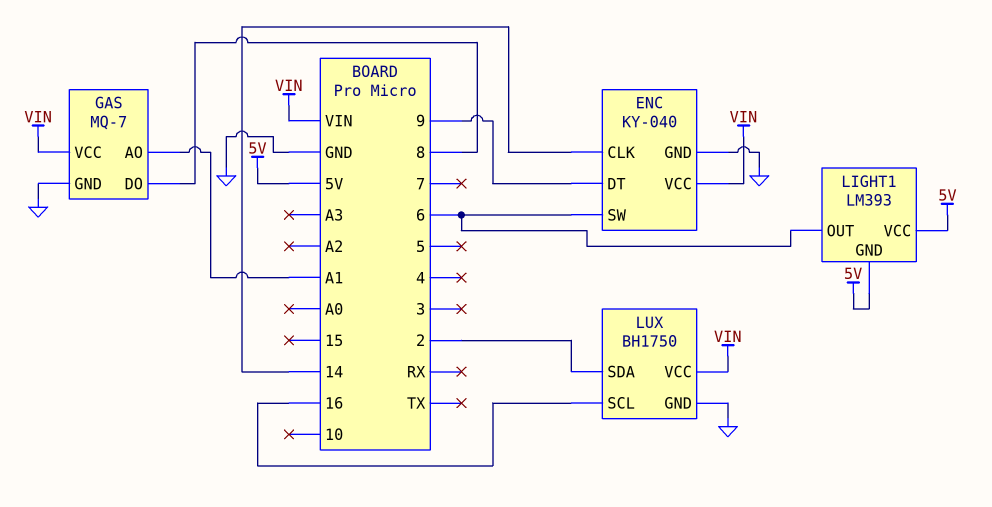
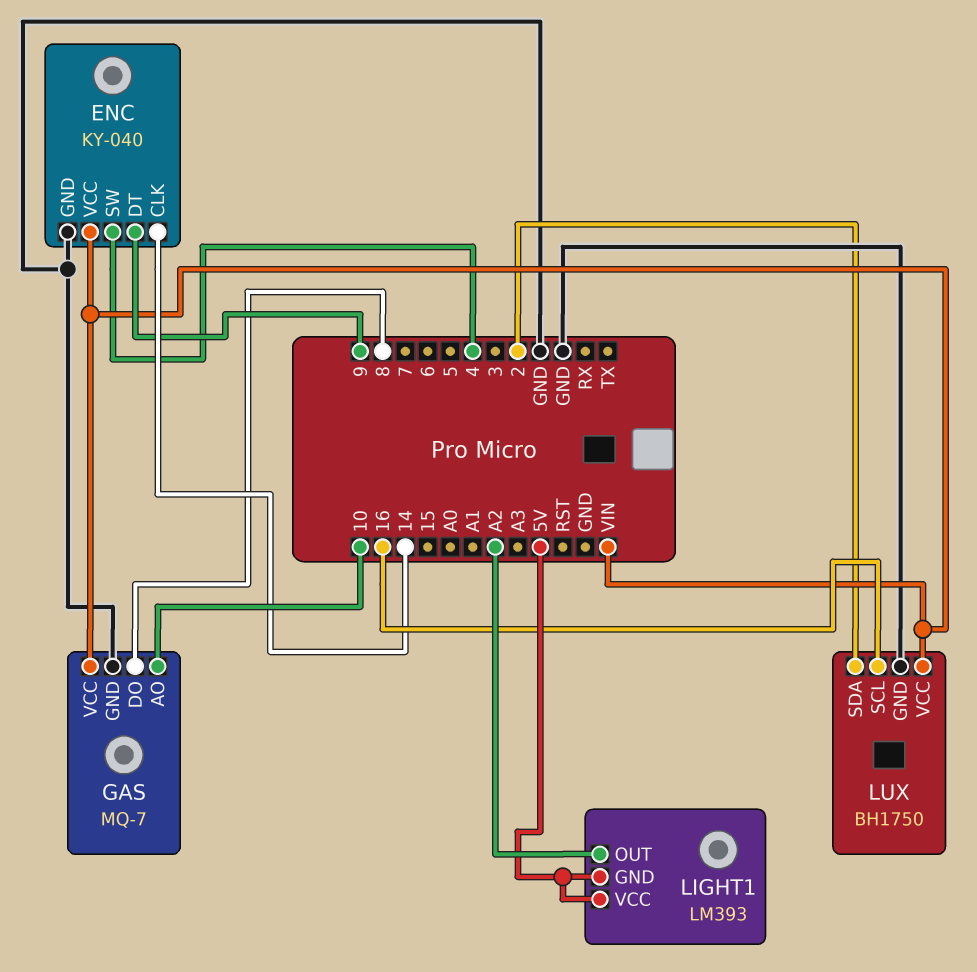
ENC pin SW: 6 -> 4
GAS pin AO: A1 -> 10
LIGHT1 pin OUT: 6 -> A2

